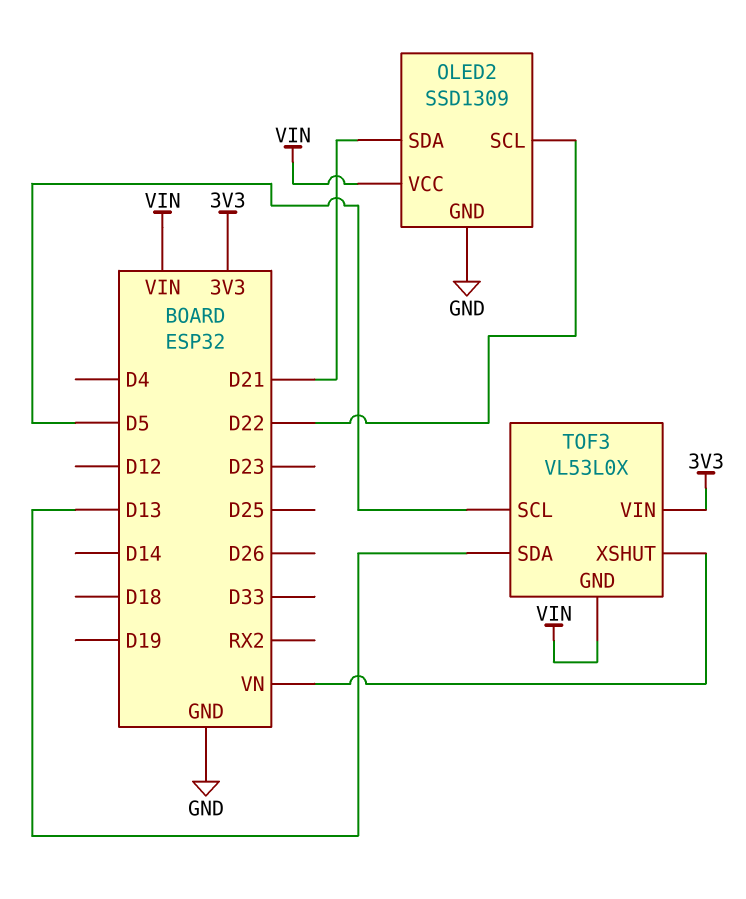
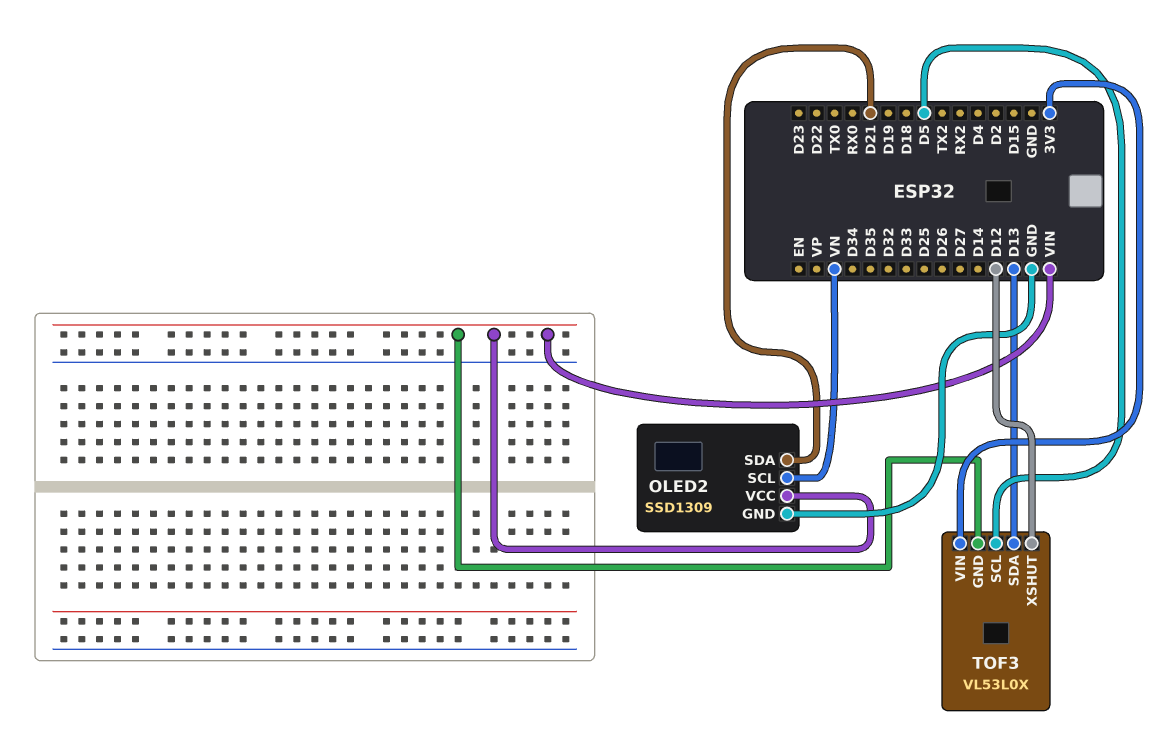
OLED2 pin SCL: D22 -> VN
TOF3 pin XSHUT: VN -> D12

